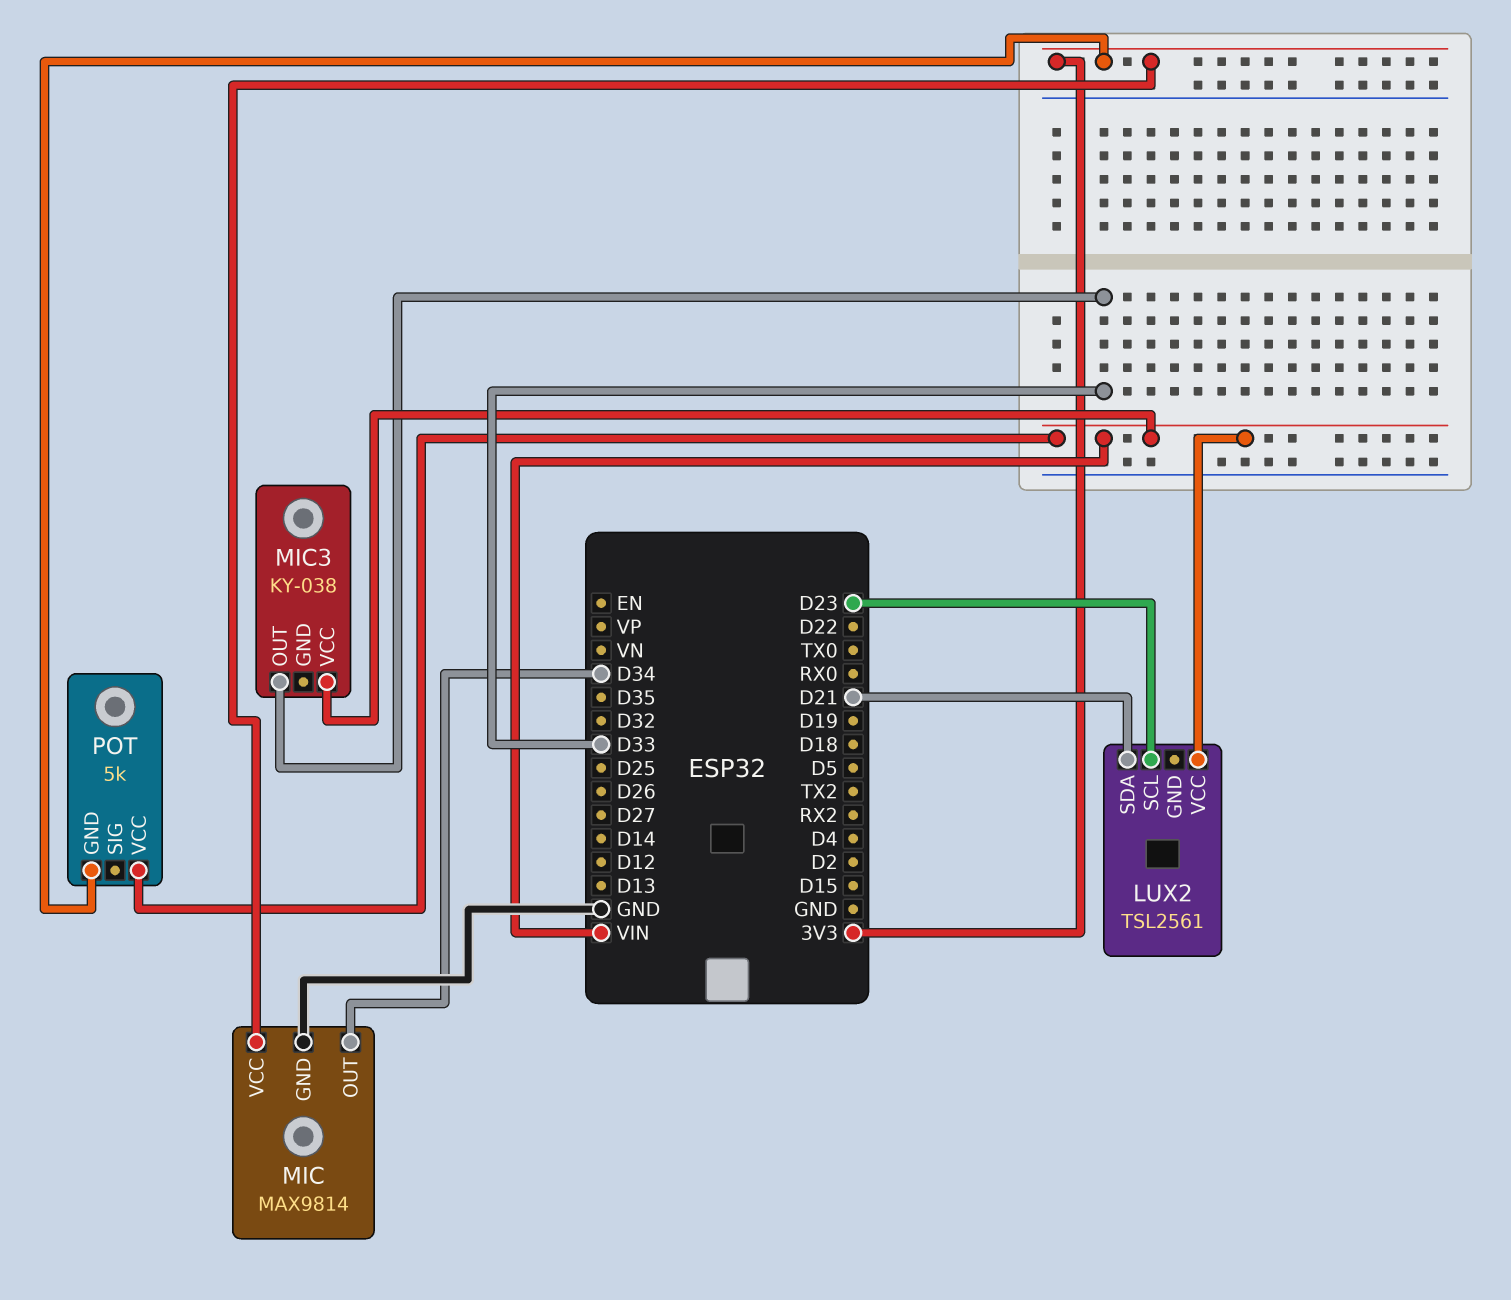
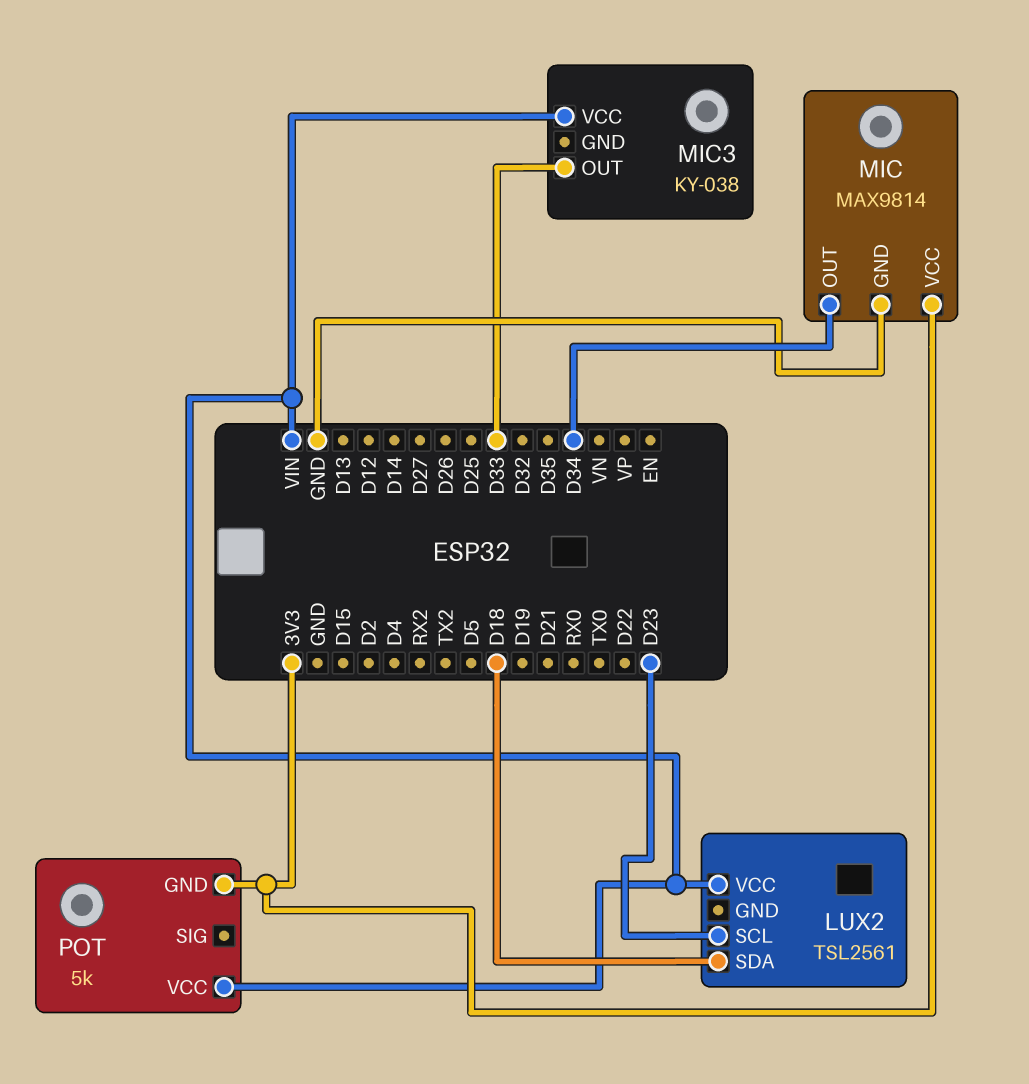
LUX2 pin SDA: D21 -> D18

